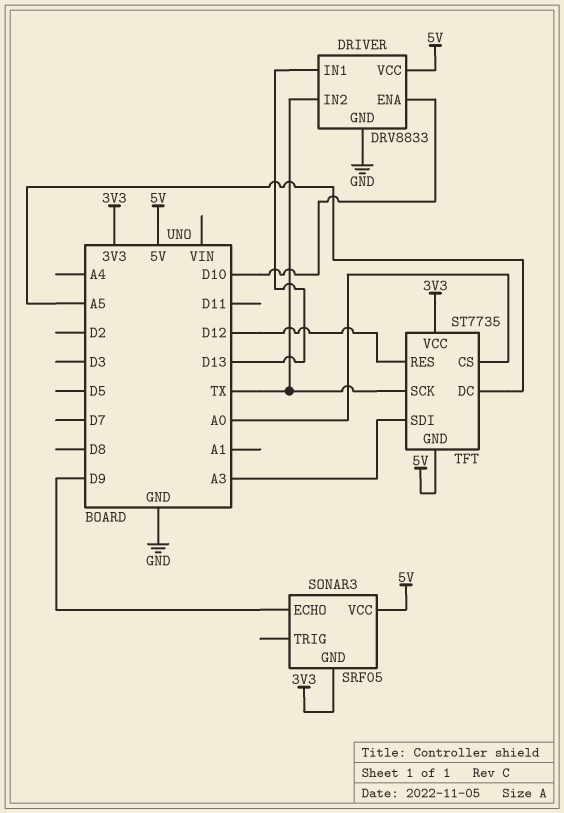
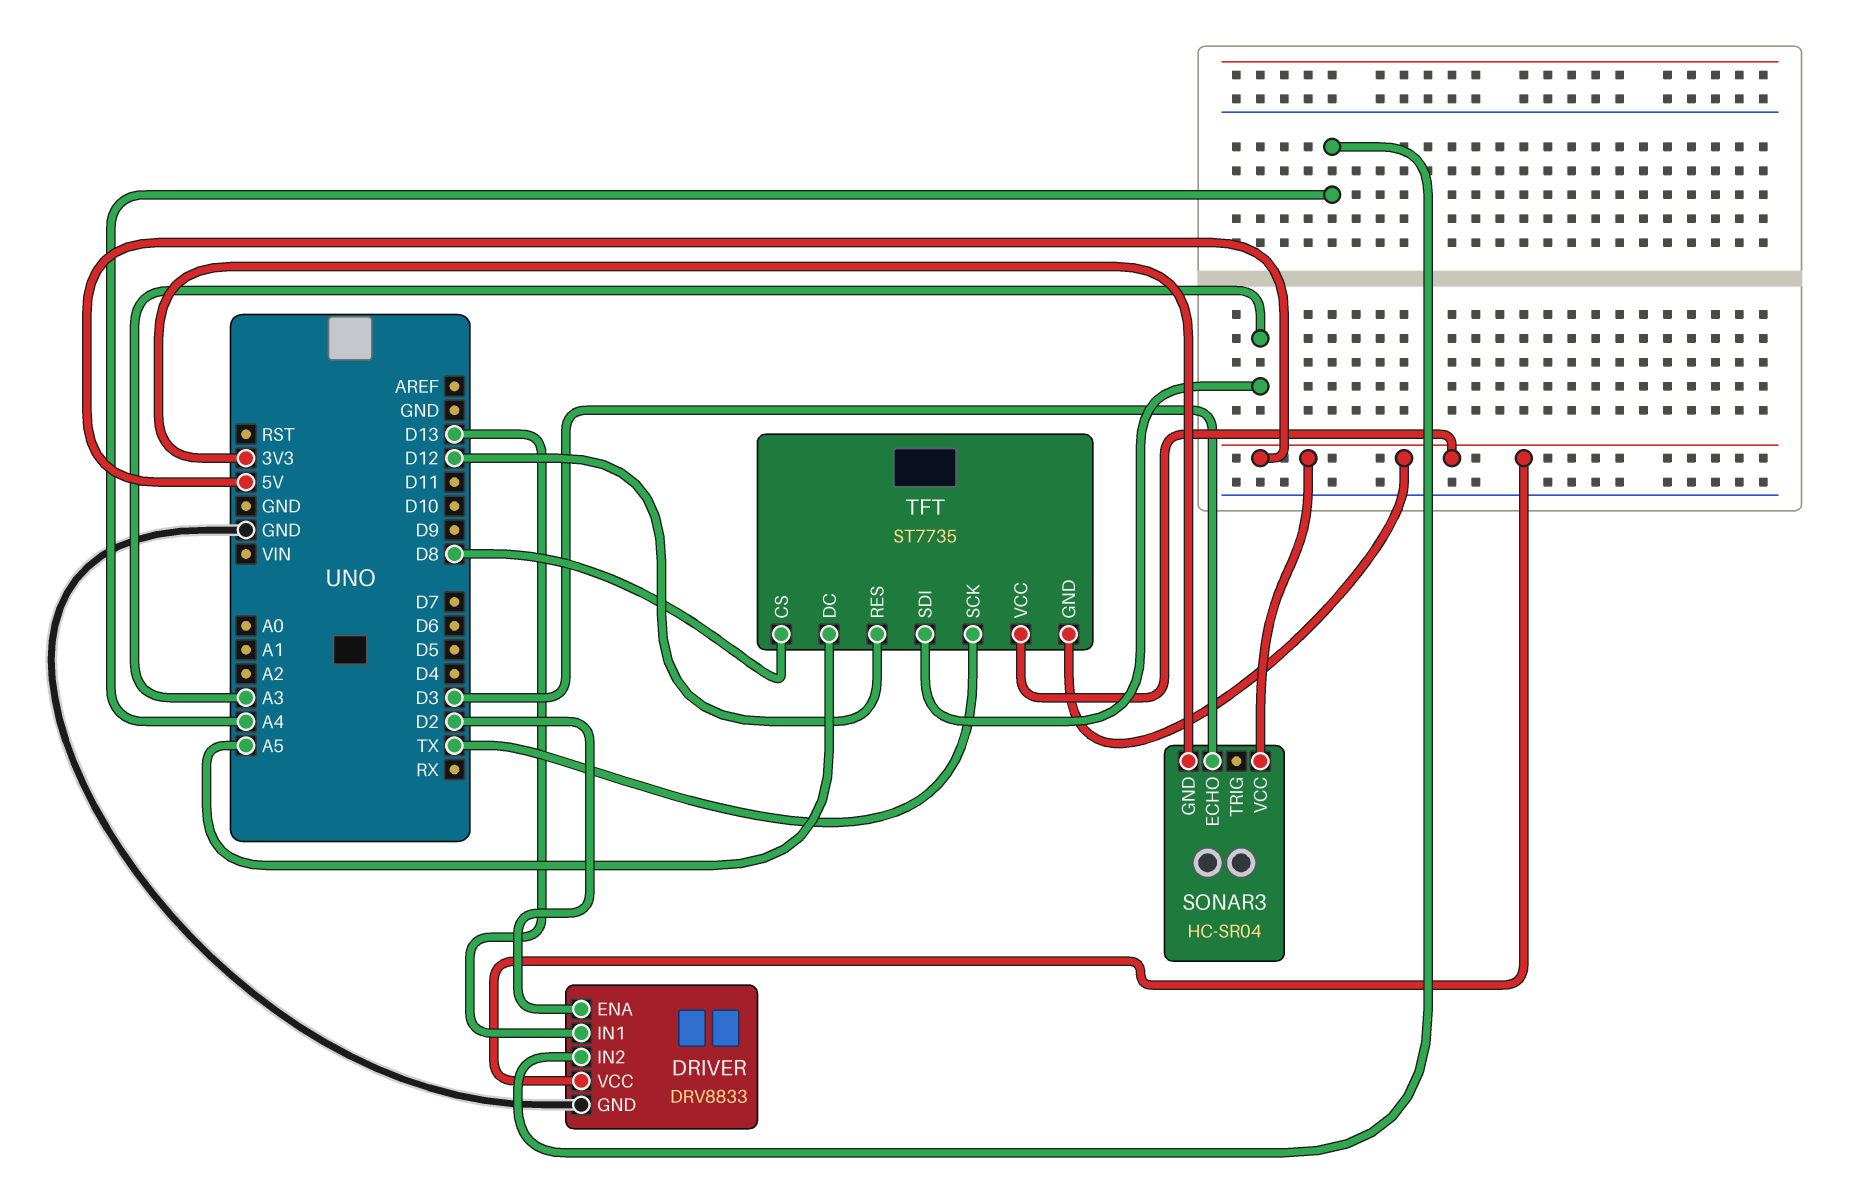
DRIVER pin ENA: D10 -> D2
DRIVER pin IN2: TX -> A4
SONAR3: SRF05 -> HC-SR04
SONAR3 pin ECHO: D9 -> D3
TFT pin CS: A0 -> D8
TFT pin VCC: 3V3 -> 5V

